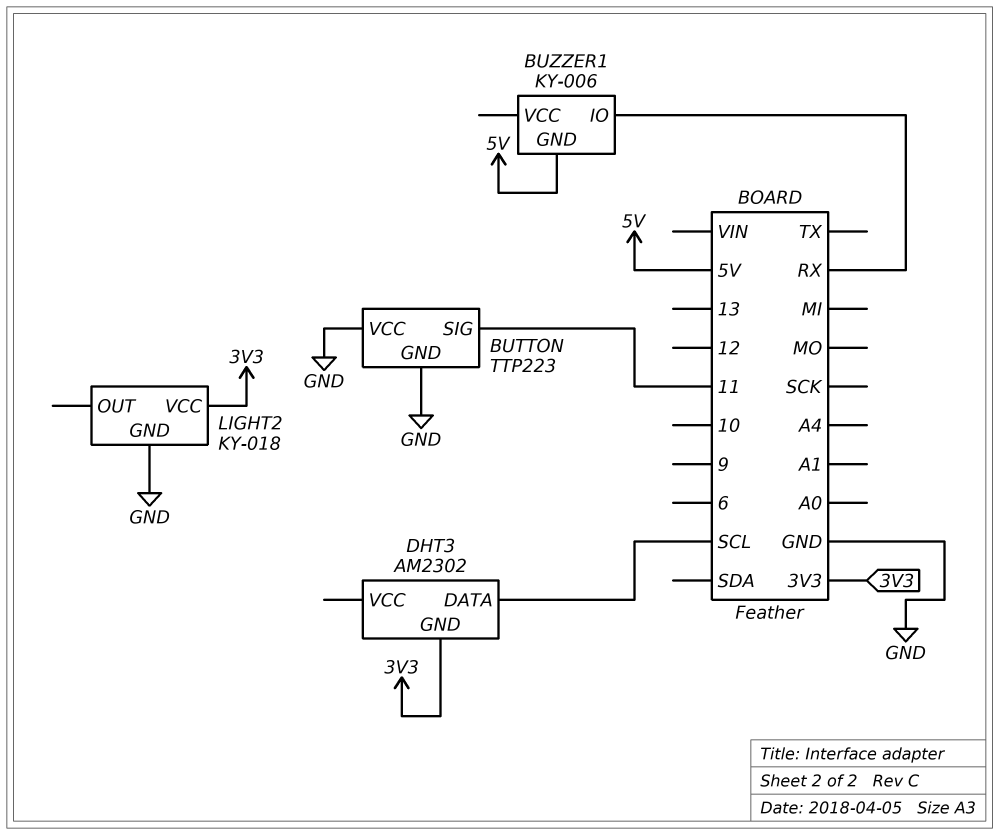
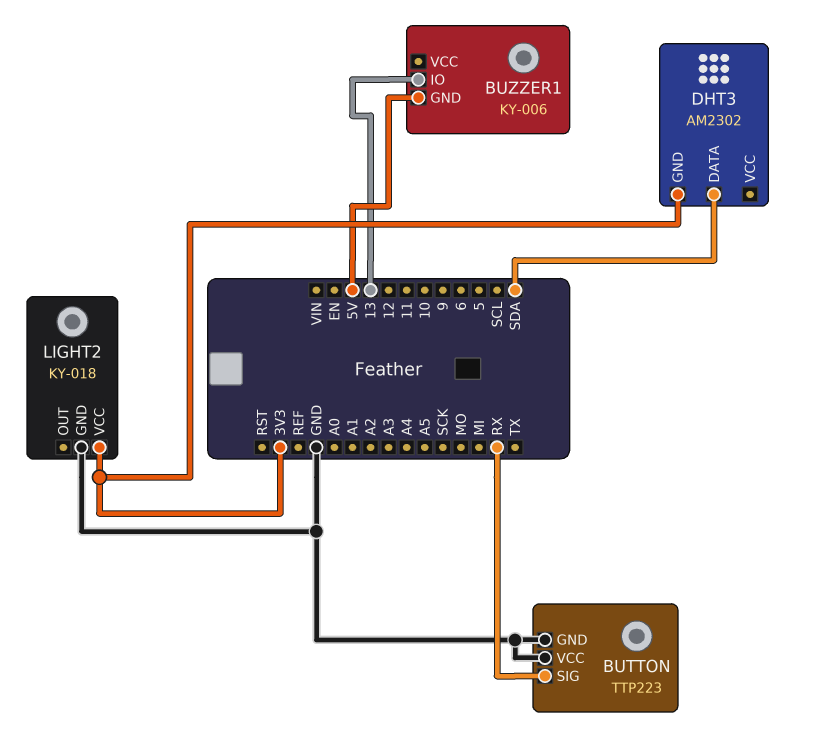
BUTTON pin SIG: 11 -> RX
BUZZER1 pin IO: RX -> 13
DHT3 pin DATA: SCL -> SDA

